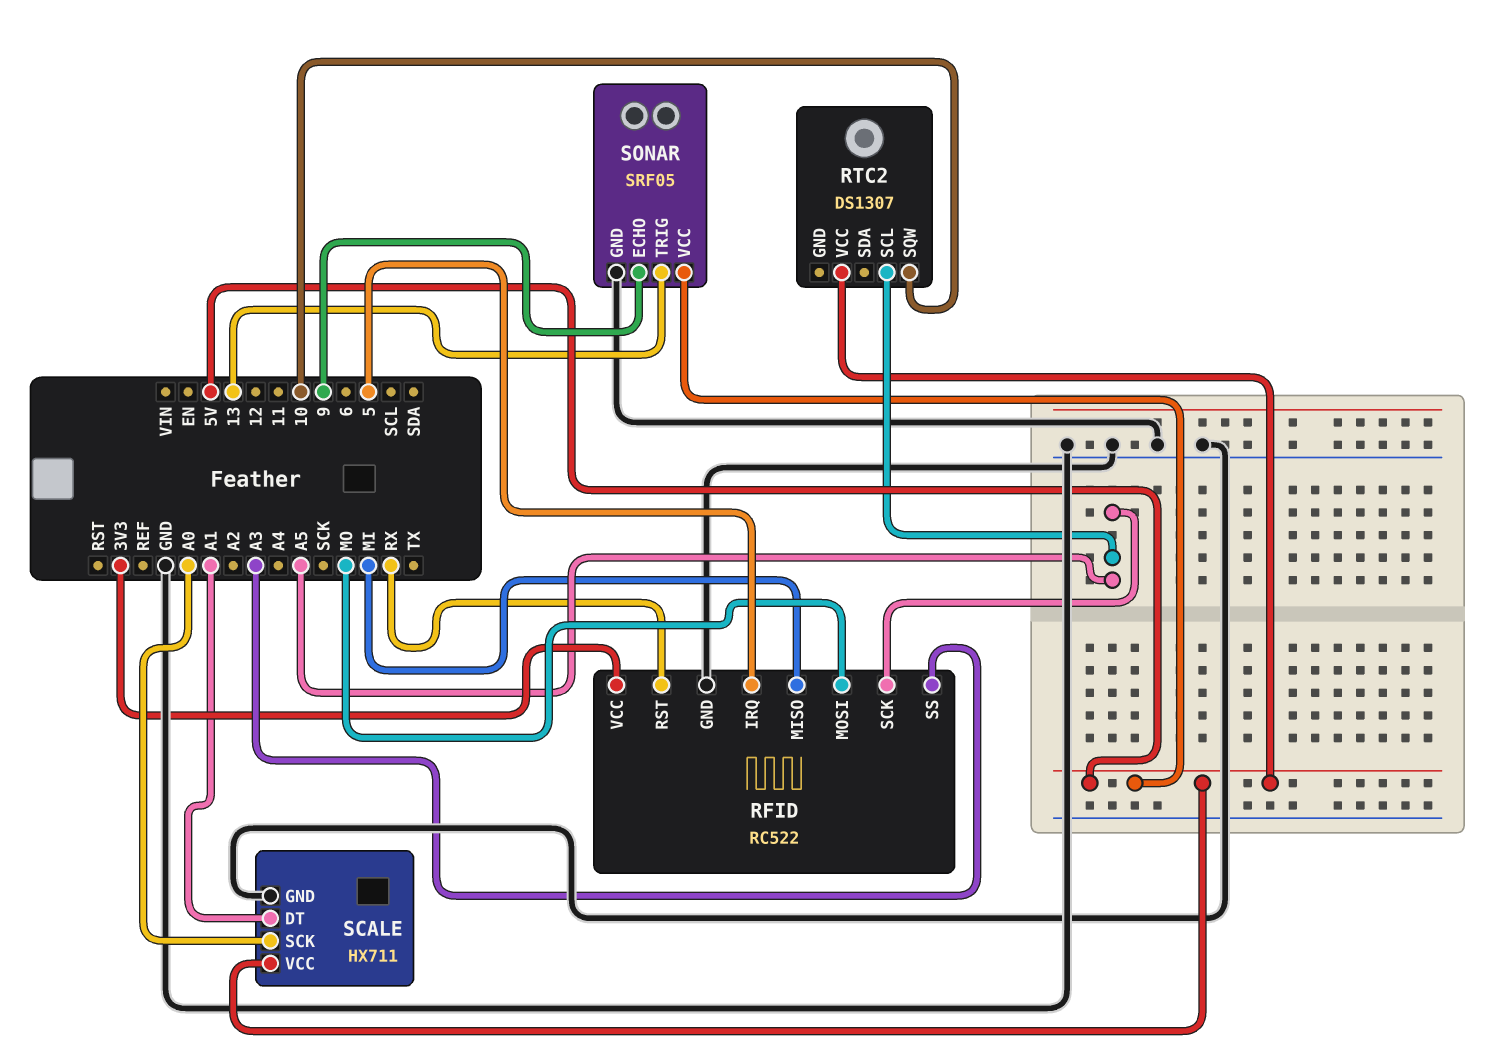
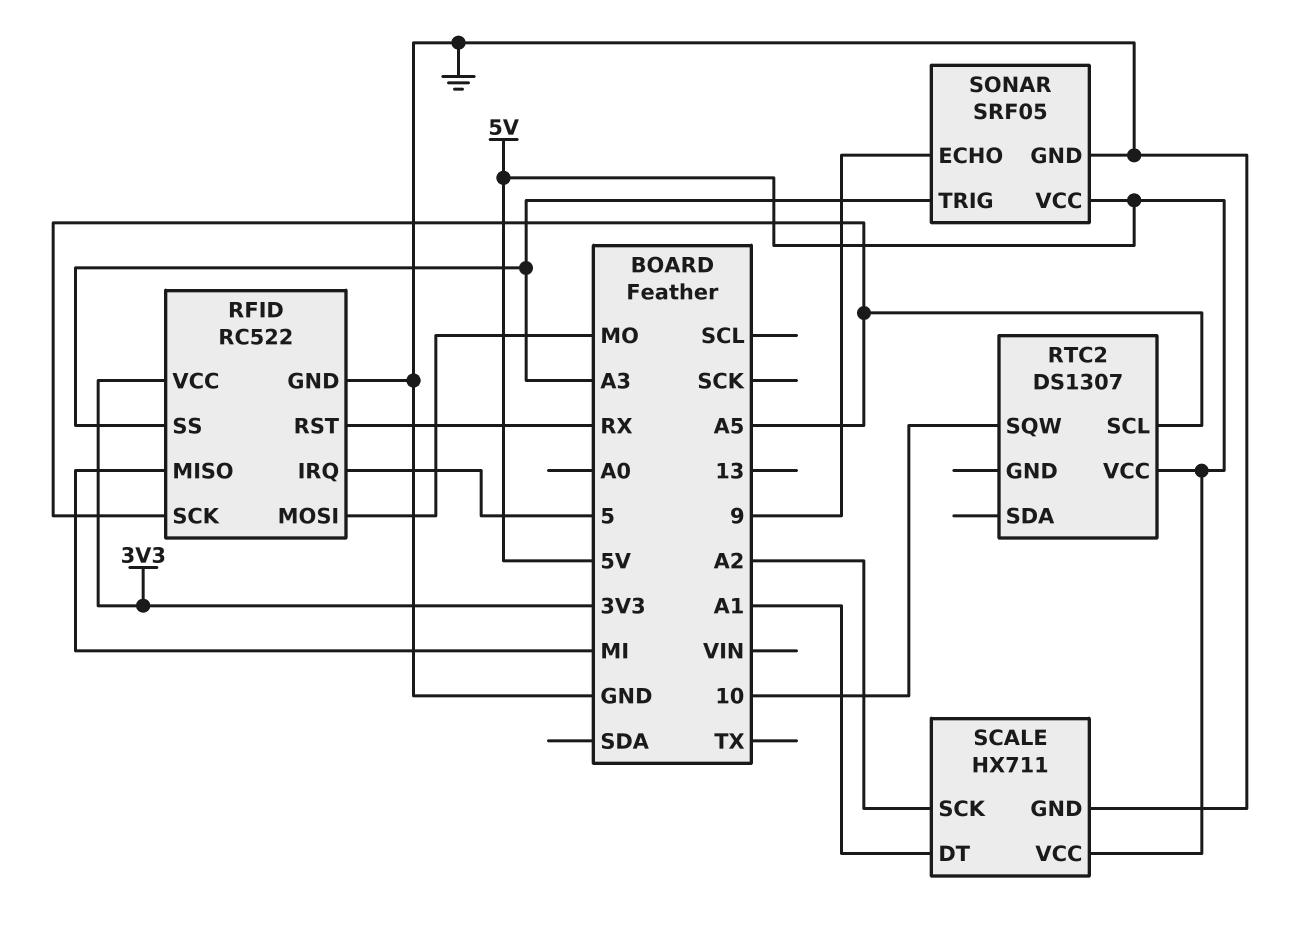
SCALE pin SCK: A0 -> A2
SONAR pin TRIG: 13 -> A3

